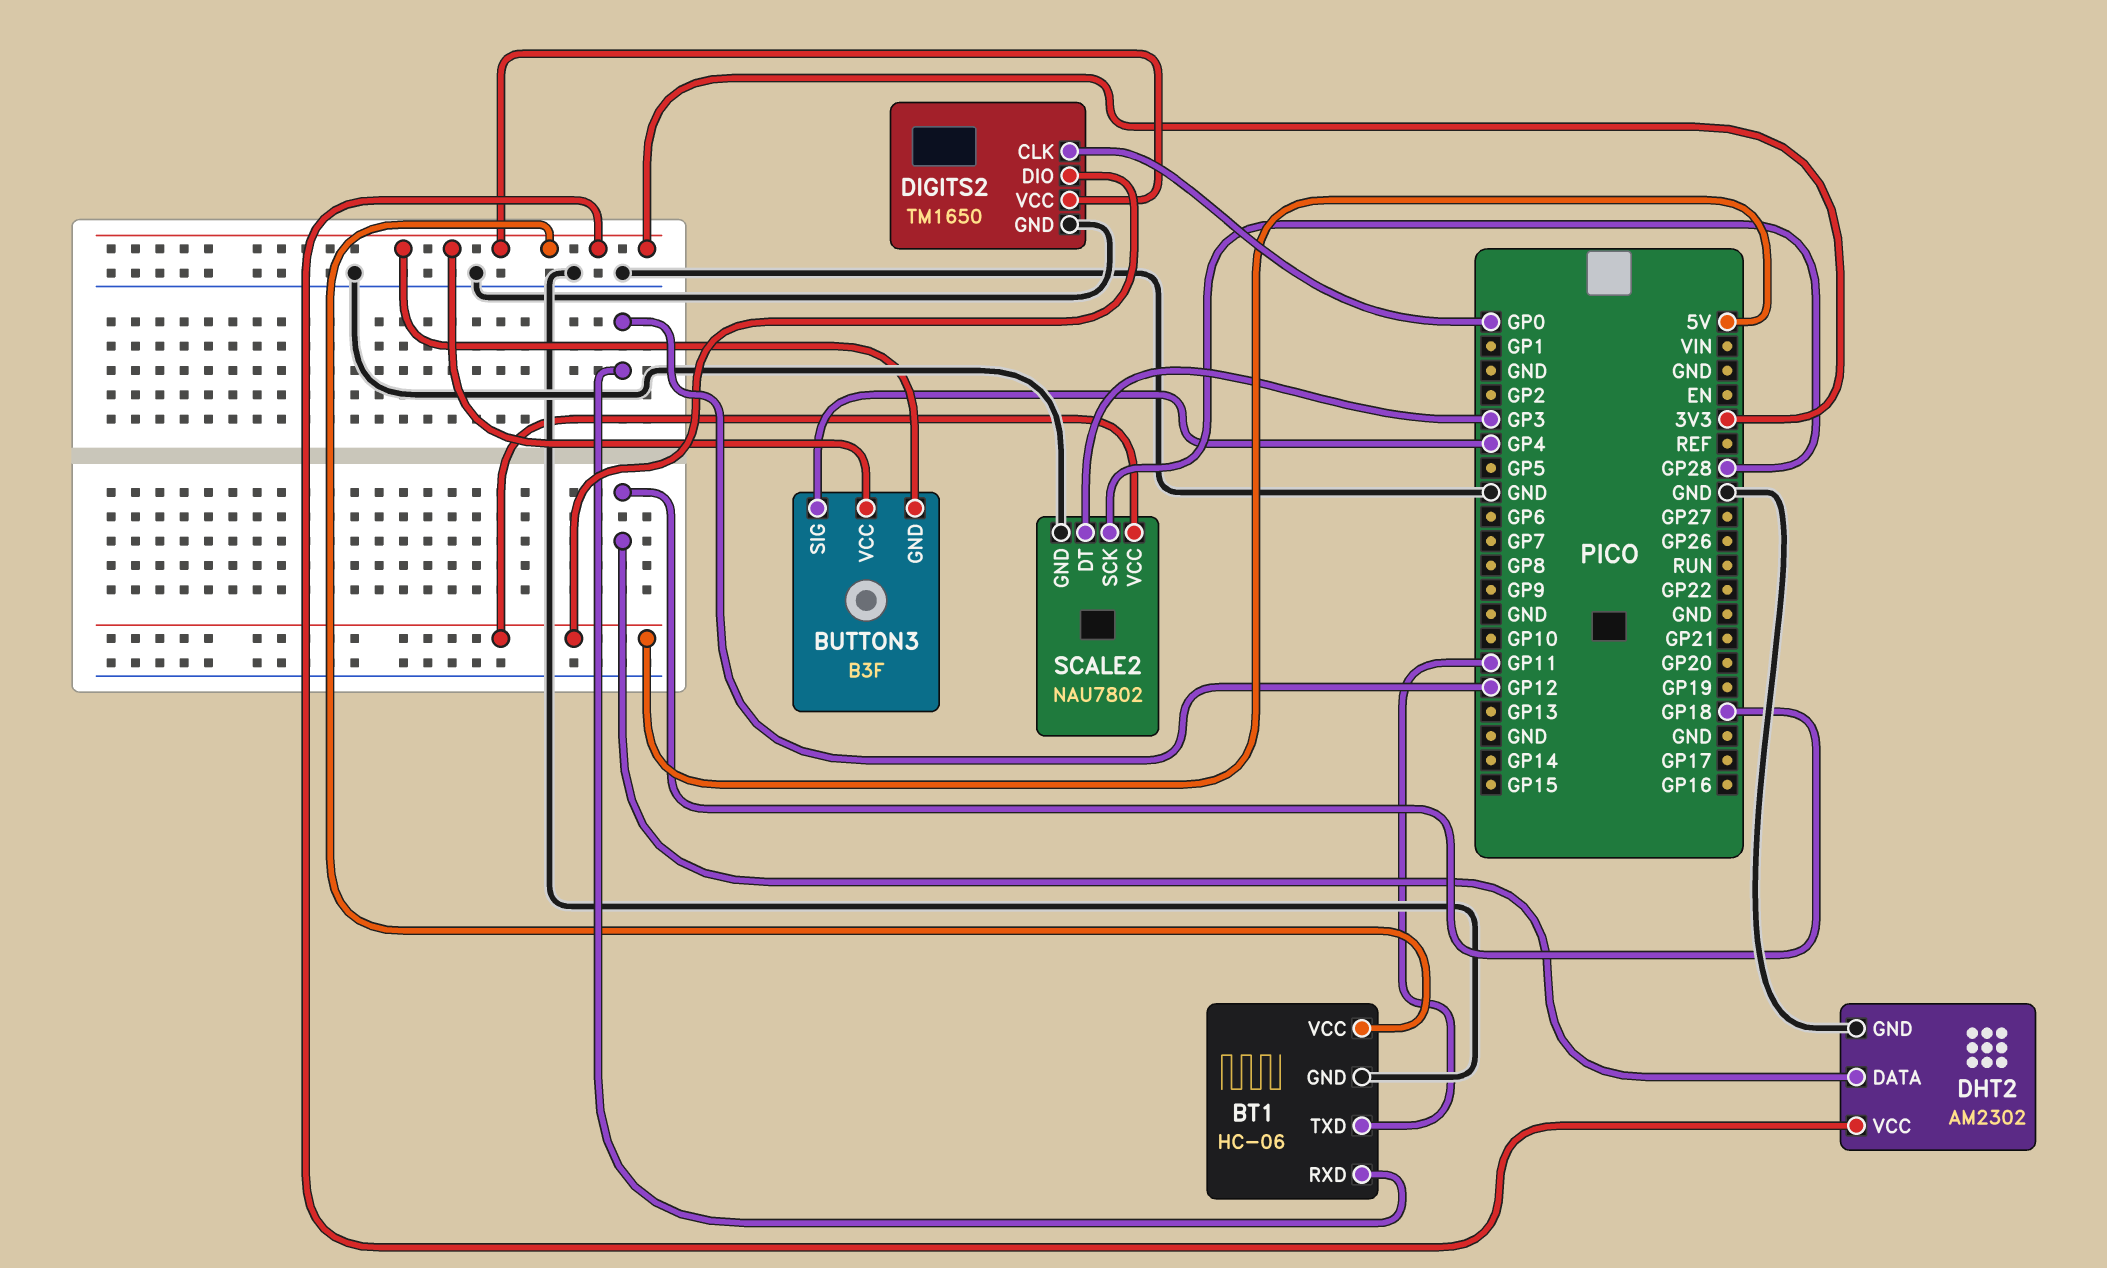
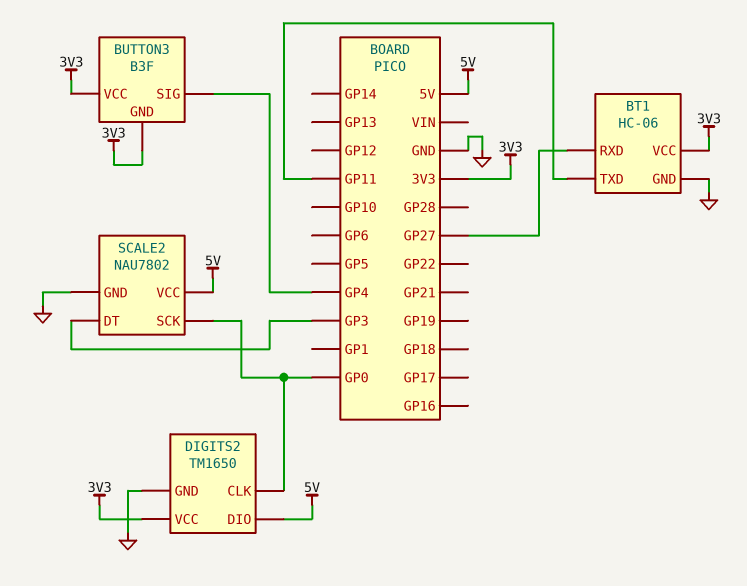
BT1 pin RXD: GP12 -> GP27
DHT2: AM2302 -> none
DHT2 pin DATA: GP18 -> none
DHT2 pin GND: GND -> none
DHT2 pin VCC: 3V3 -> none
SCALE2 pin SCK: GP28 -> GP0

